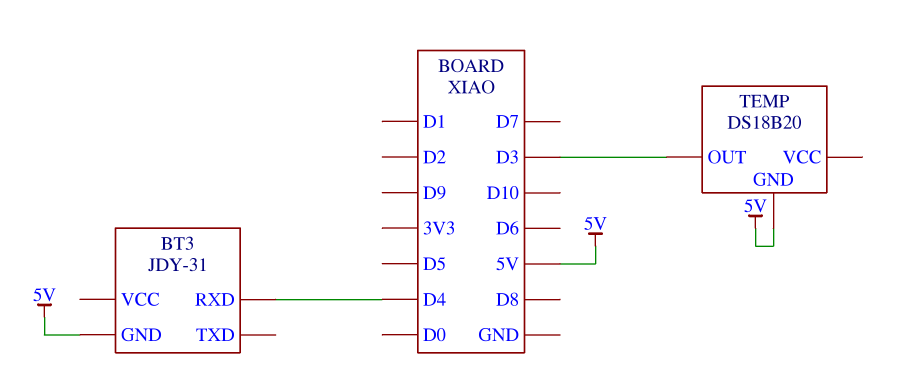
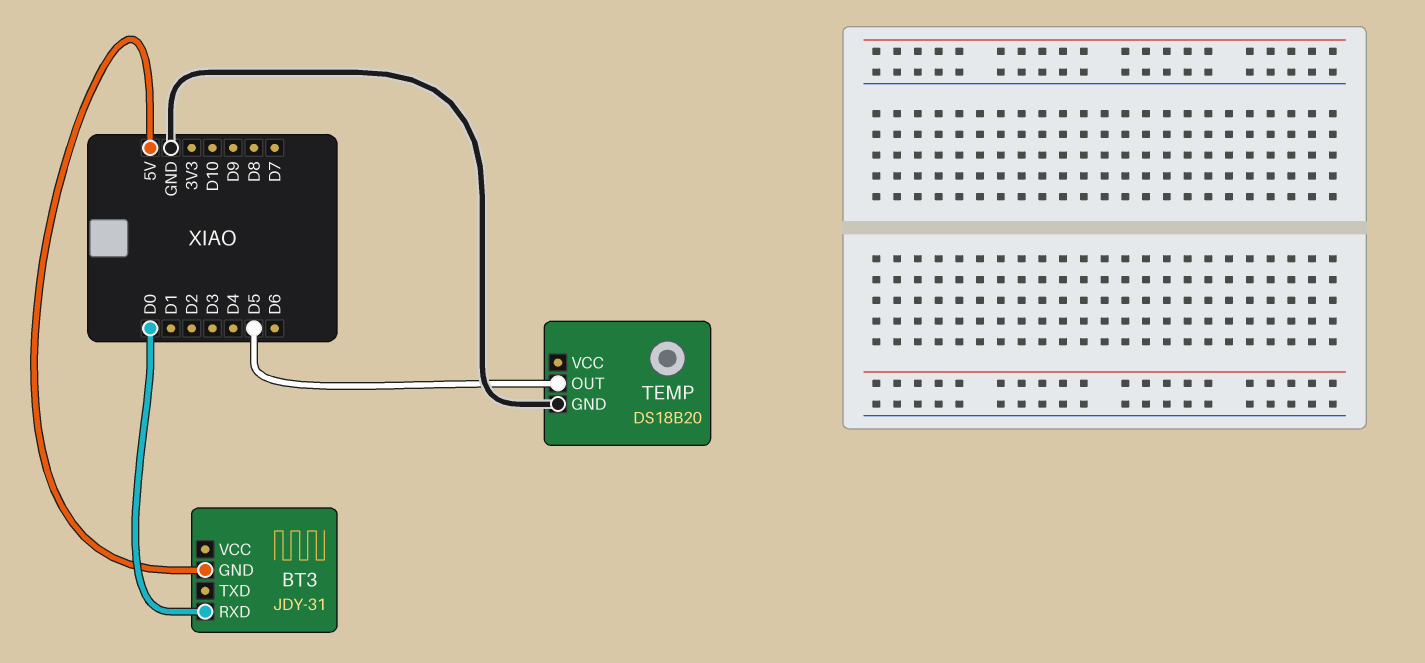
BT3 pin RXD: D4 -> D0
TEMP pin GND: 5V -> GND
TEMP pin OUT: D3 -> D5

